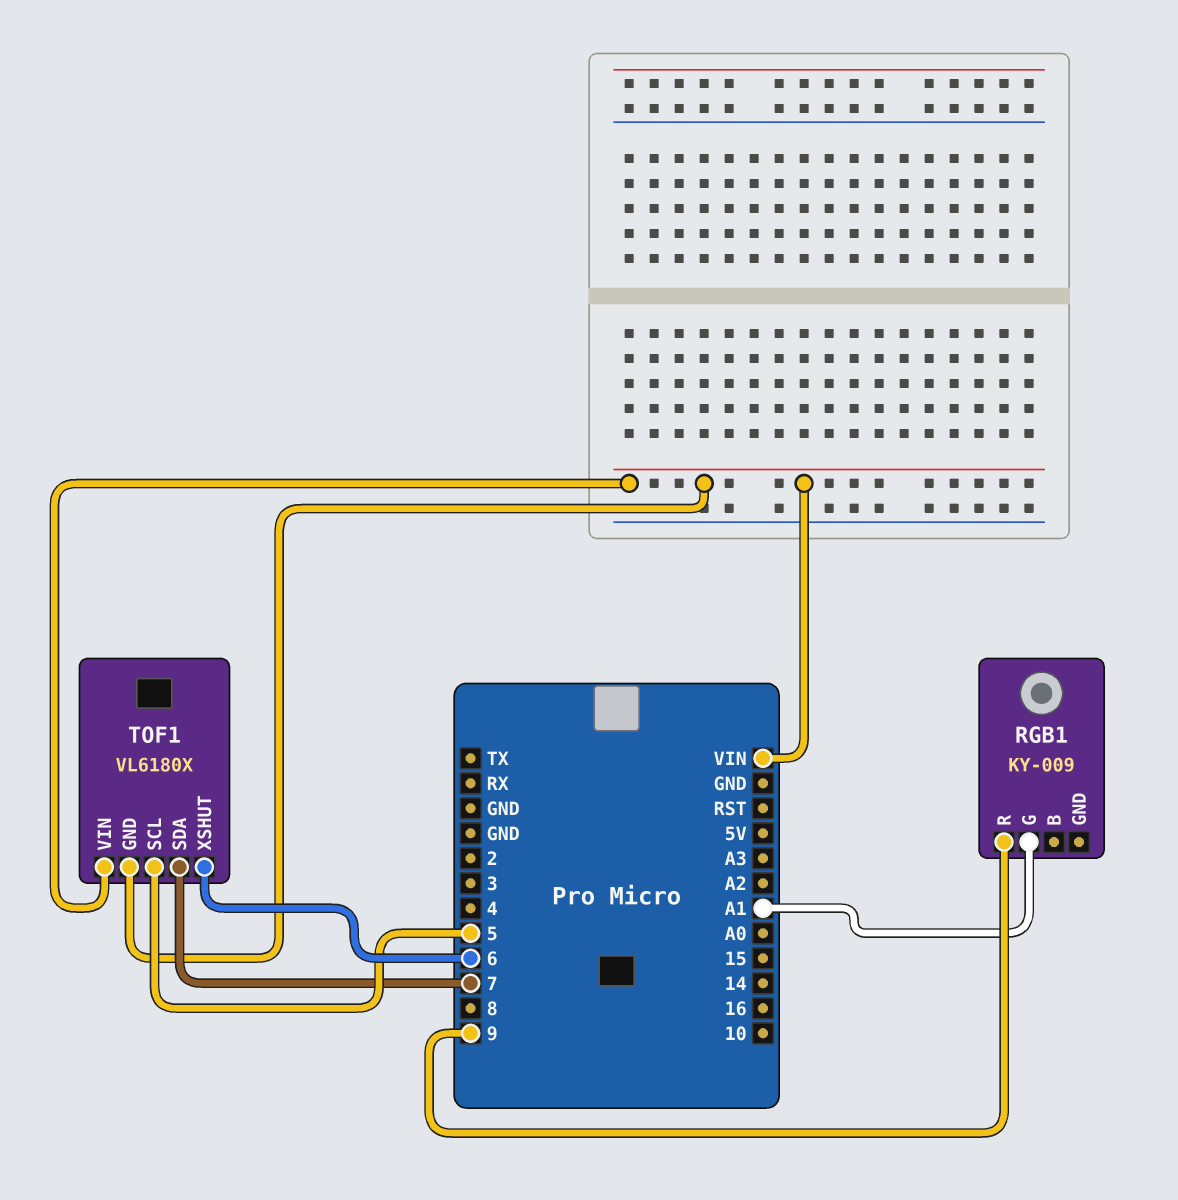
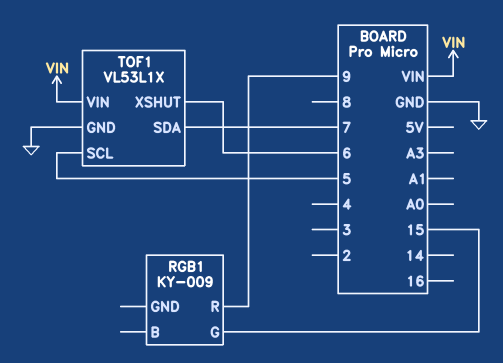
RGB1 pin G: A1 -> 15
TOF1: VL6180X -> VL53L1X
TOF1 pin GND: VIN -> GND

